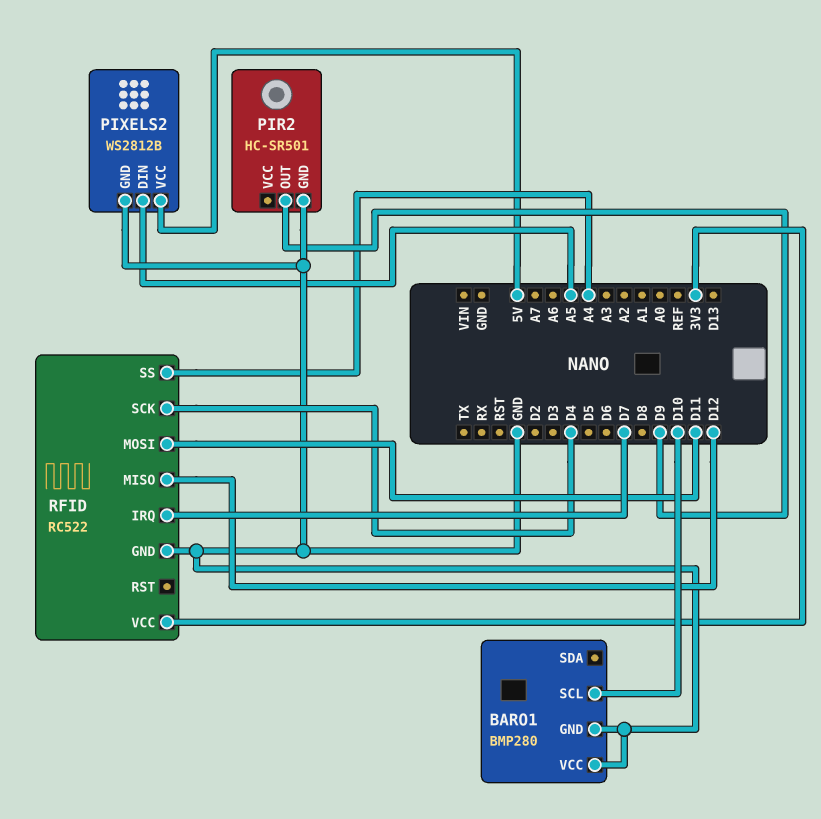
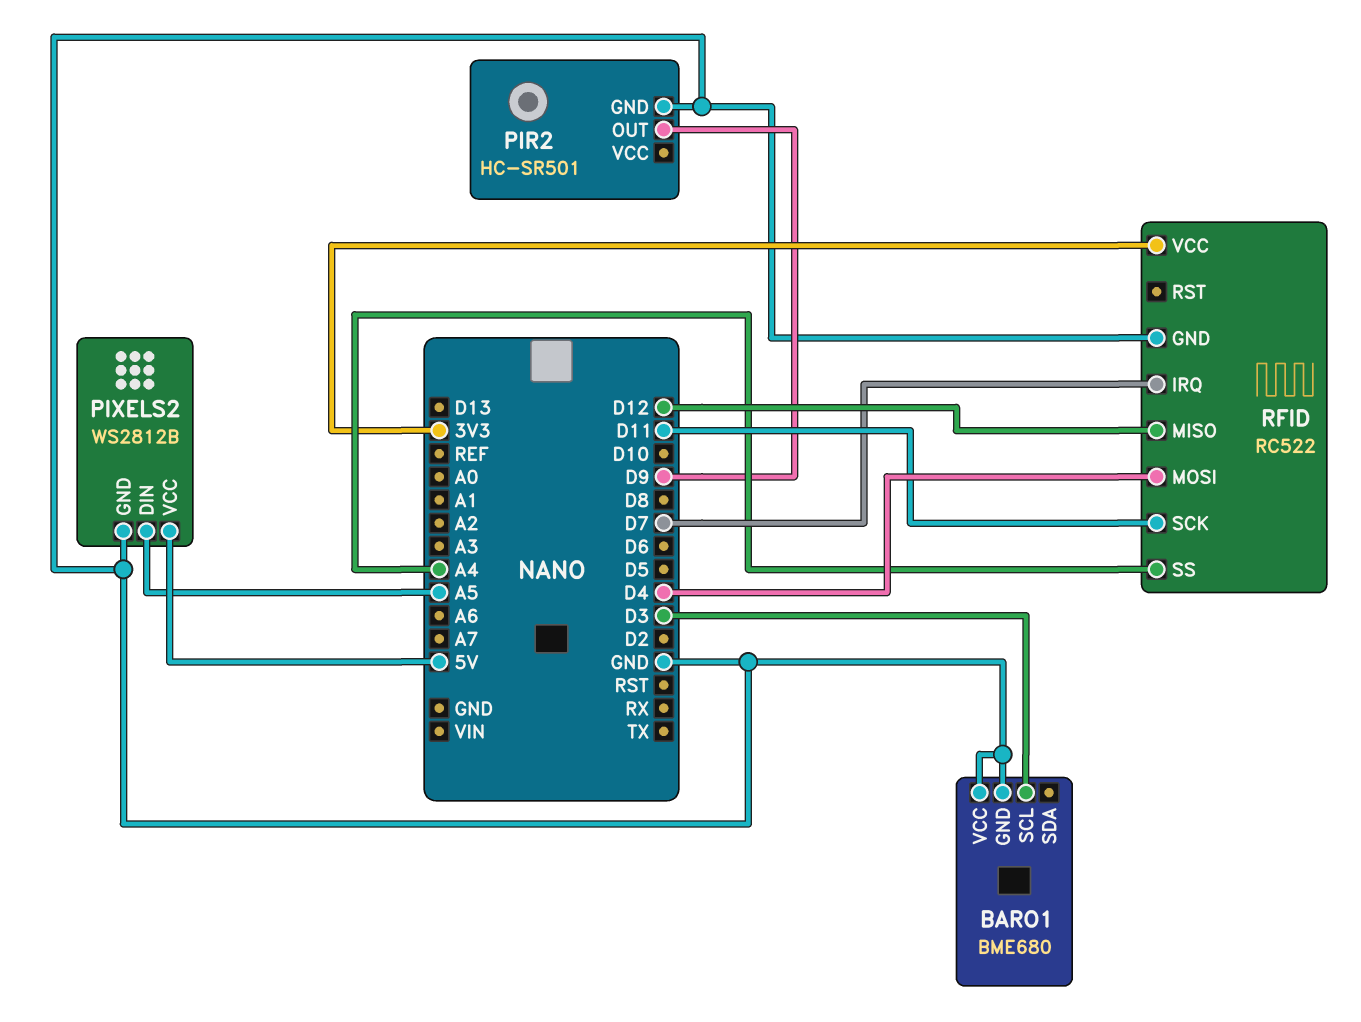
BARO1: BMP280 -> BME680
BARO1 pin SCL: D10 -> D3
RFID pin MOSI: D11 -> D4
RFID pin SCK: D4 -> D11

